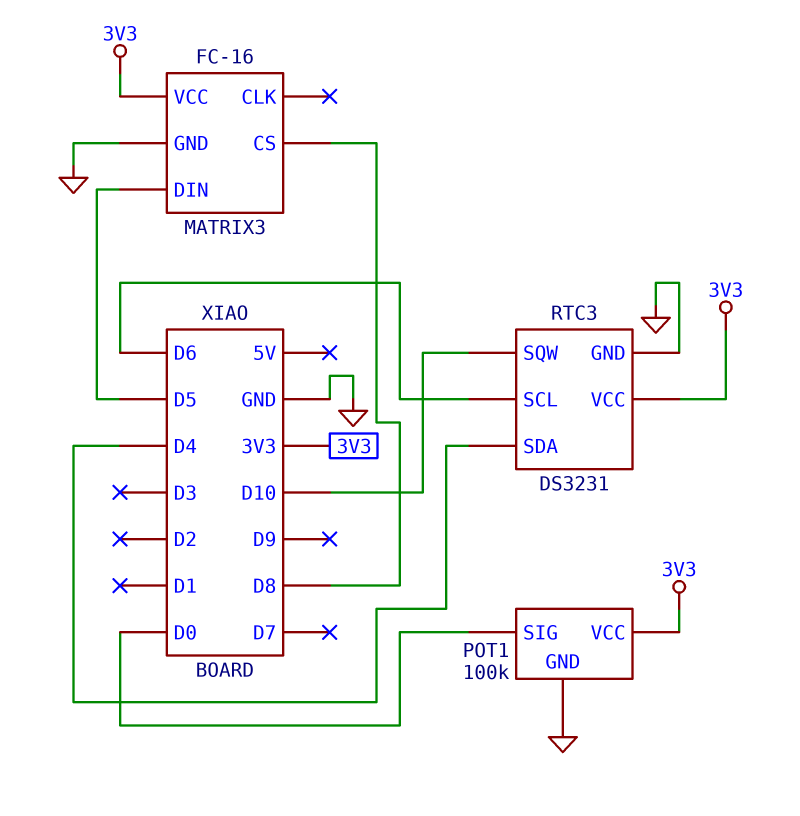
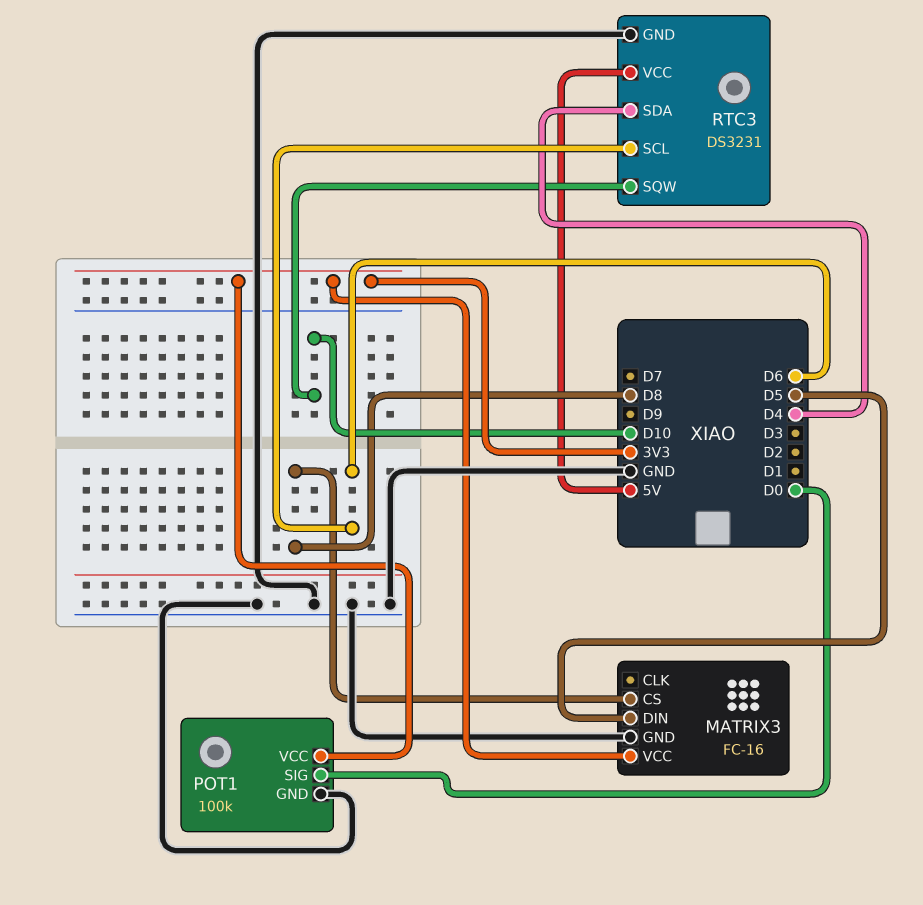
RTC3 pin VCC: 3V3 -> 5V

